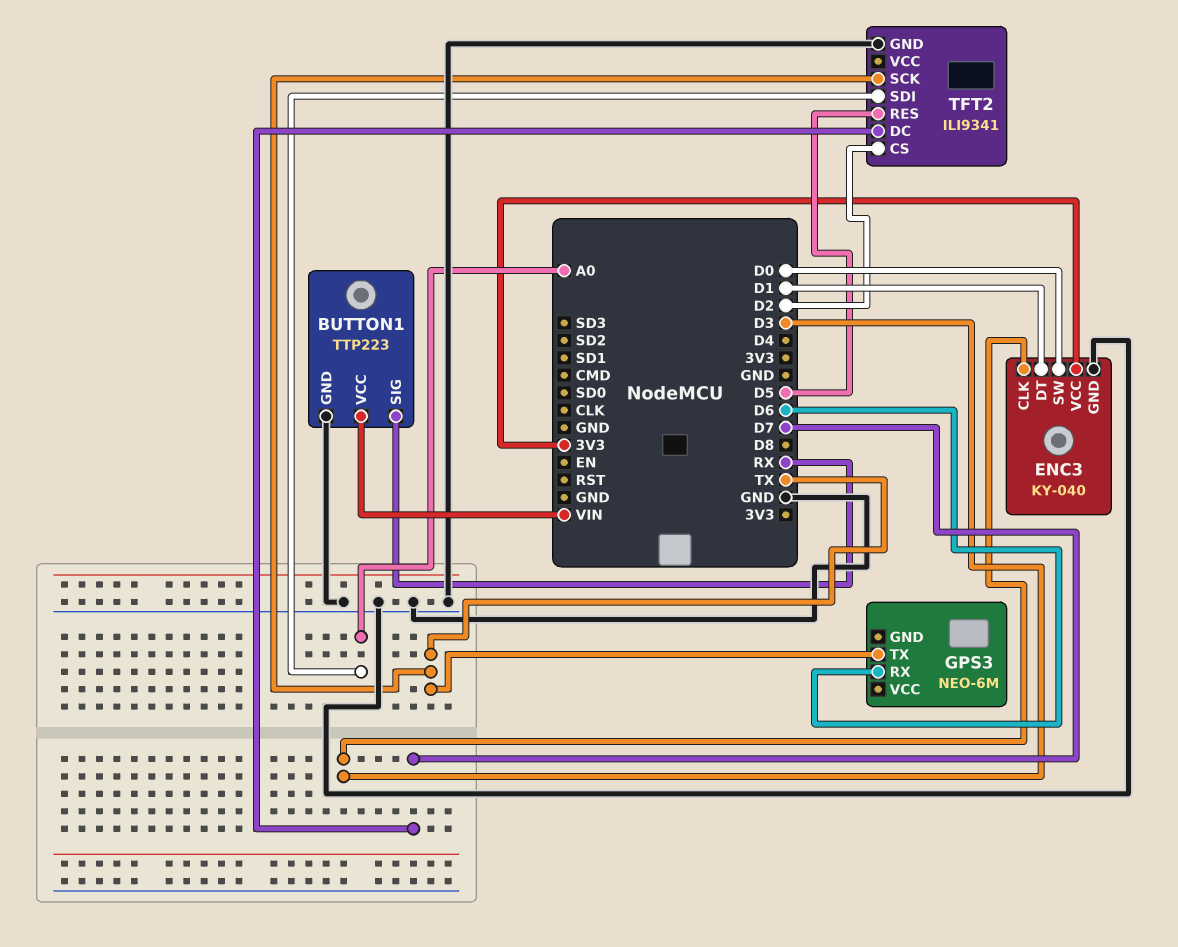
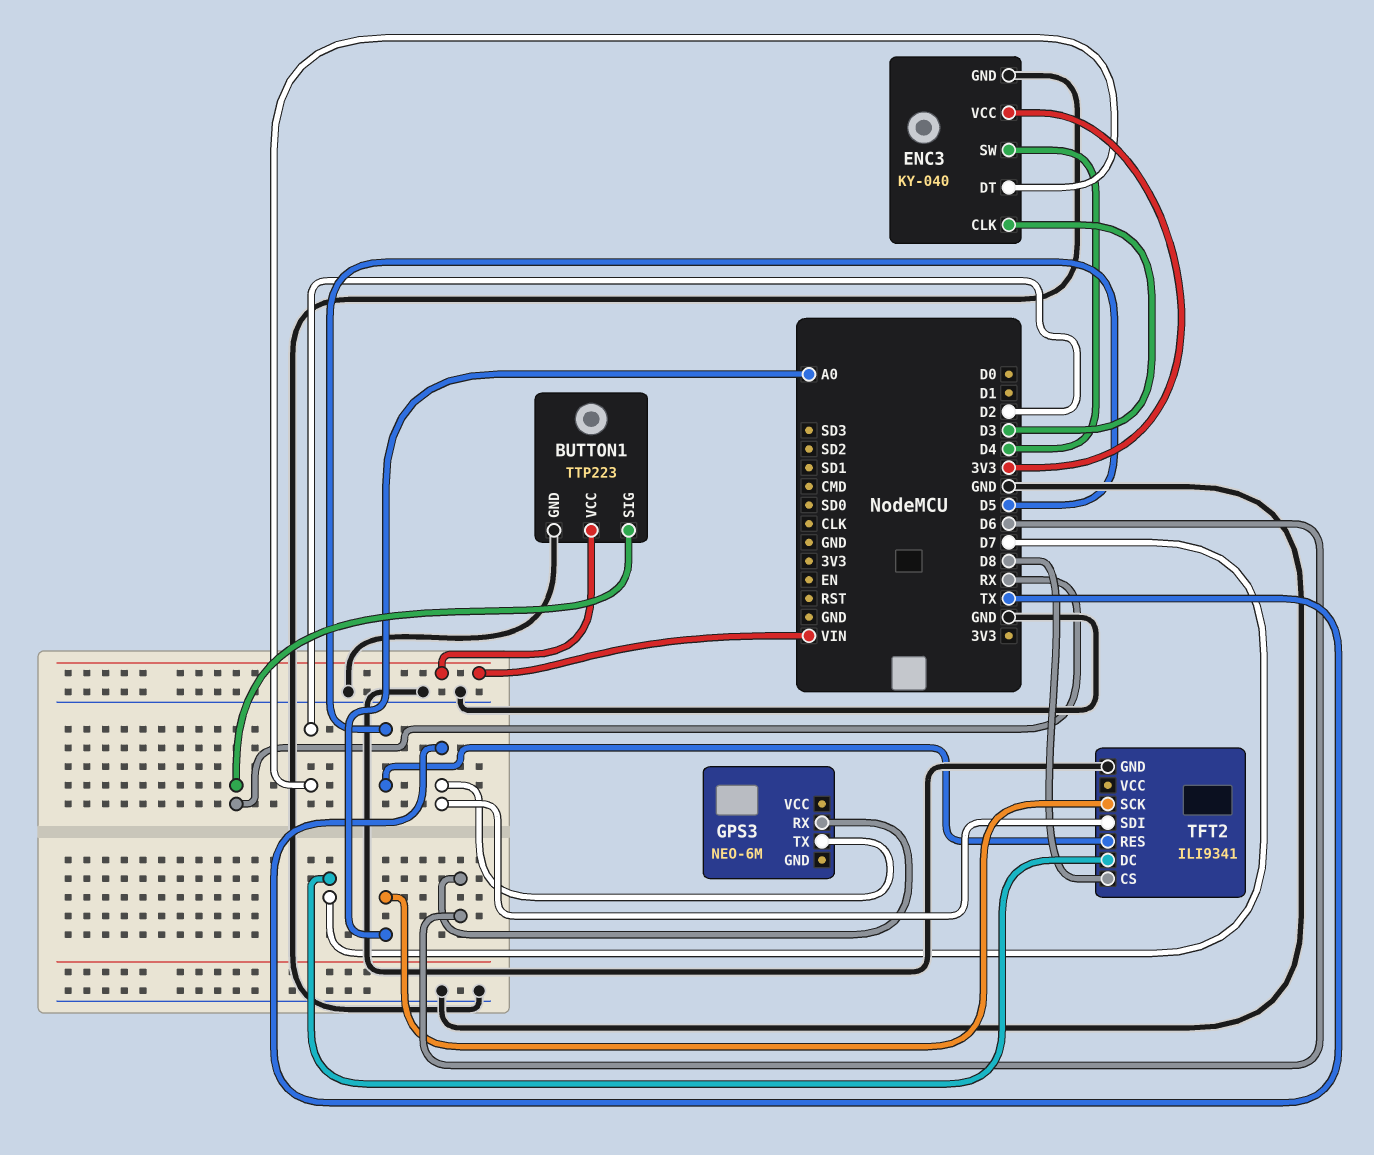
ENC3 pin DT: D1 -> D2
ENC3 pin SW: D0 -> D4
TFT2 pin CS: D2 -> D8
TFT2 pin SCK: TX -> A0
TFT2 pin SDI: A0 -> TX

